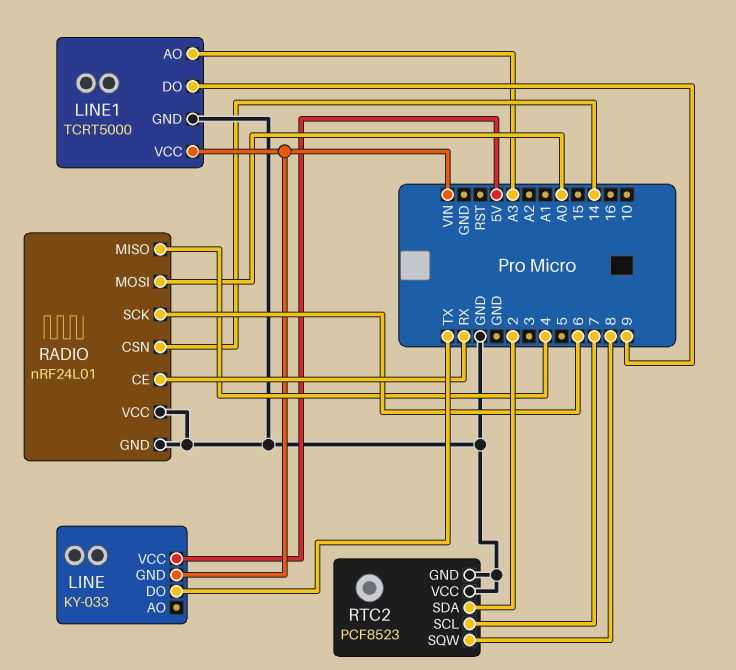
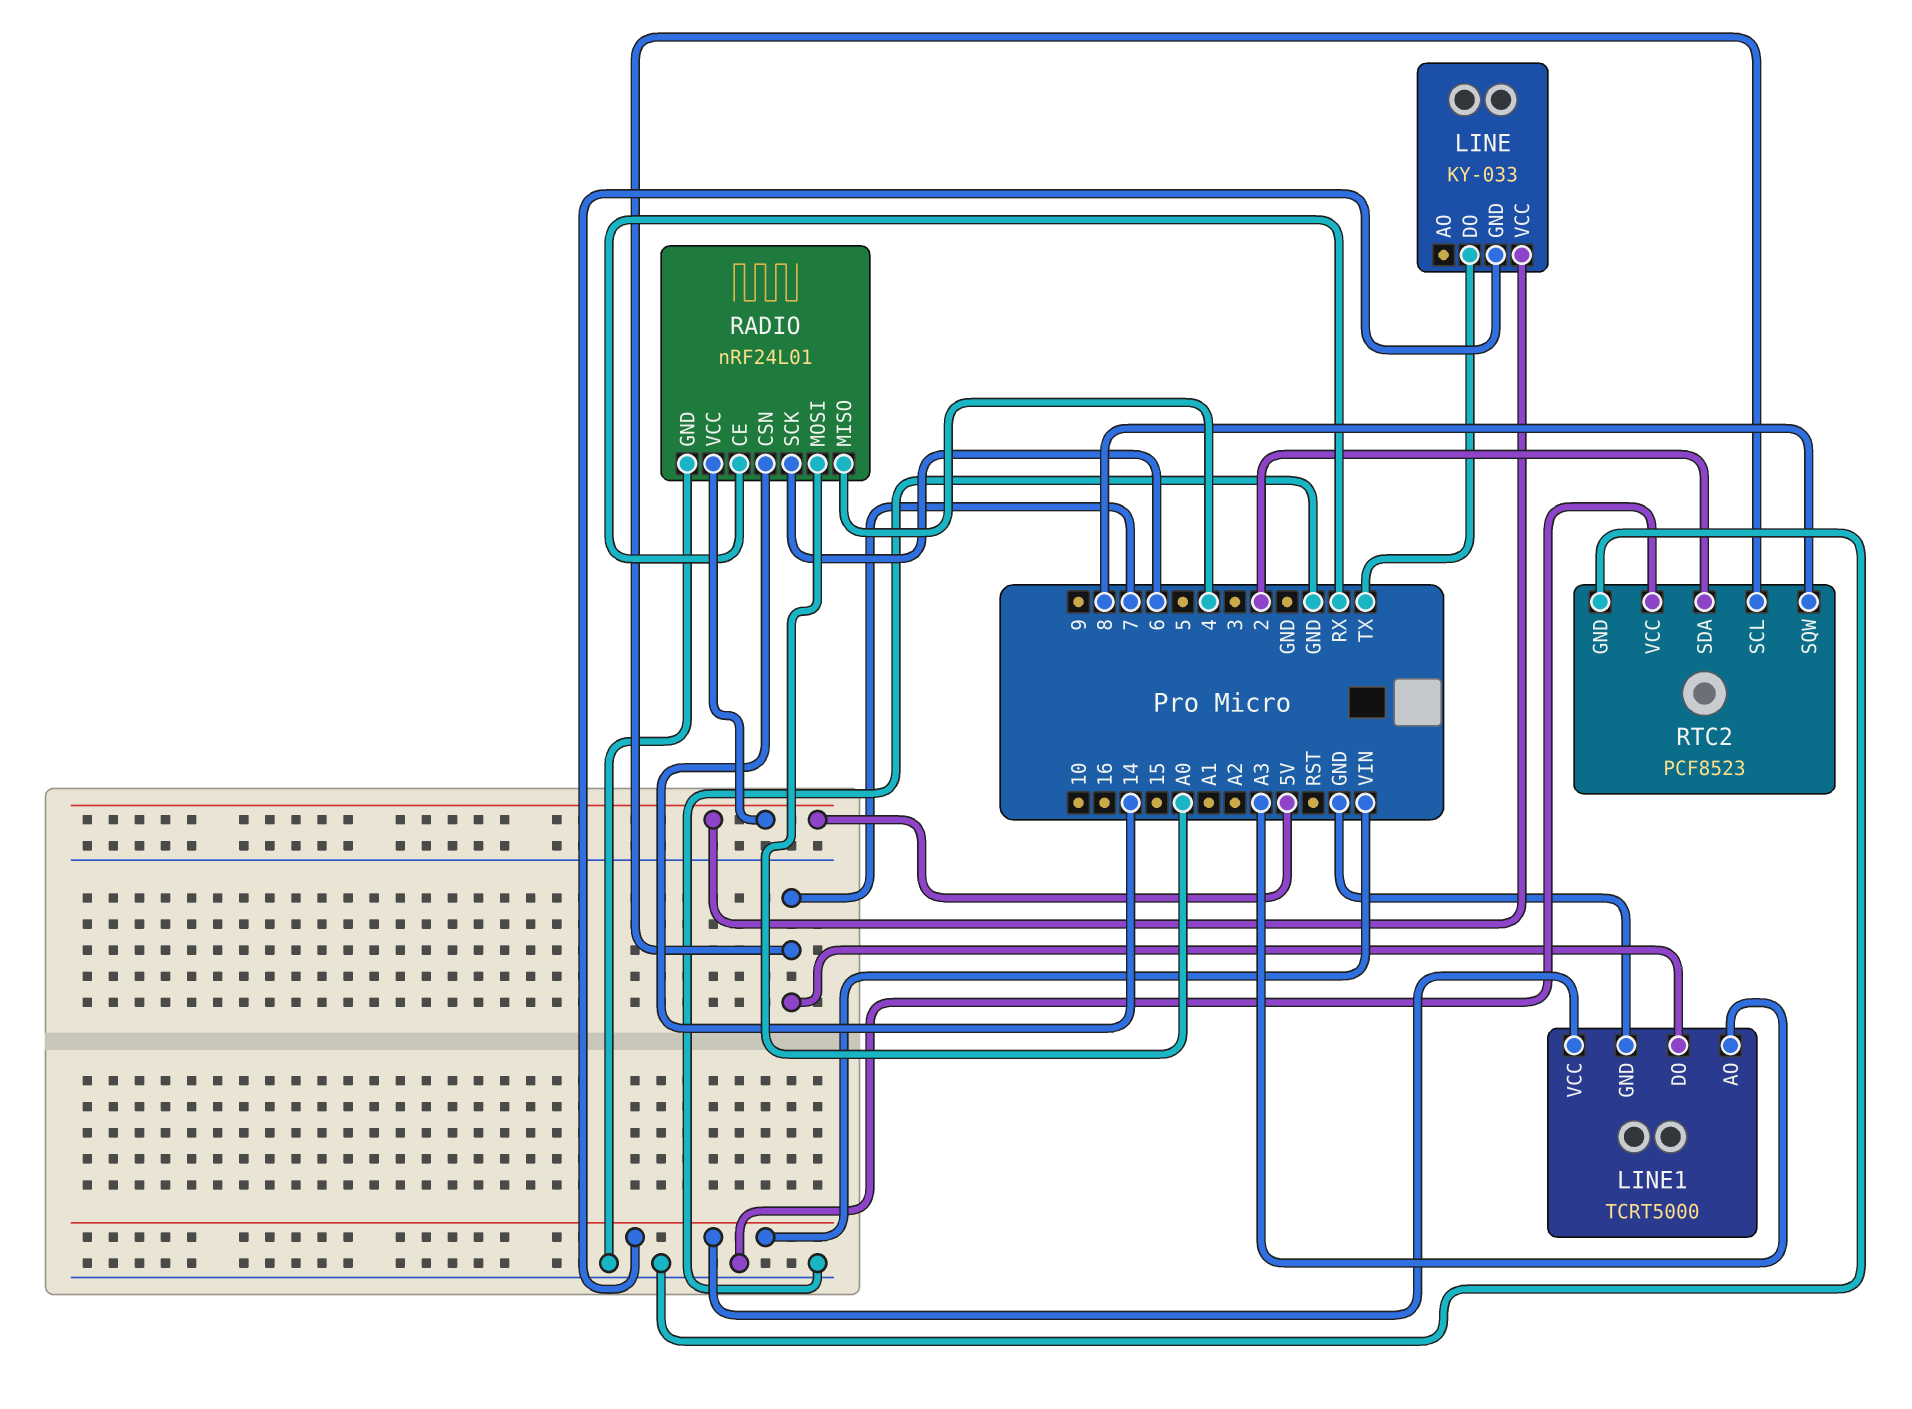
LINE1 pin DO: 9 -> 7
RADIO pin VCC: GND -> 5V

